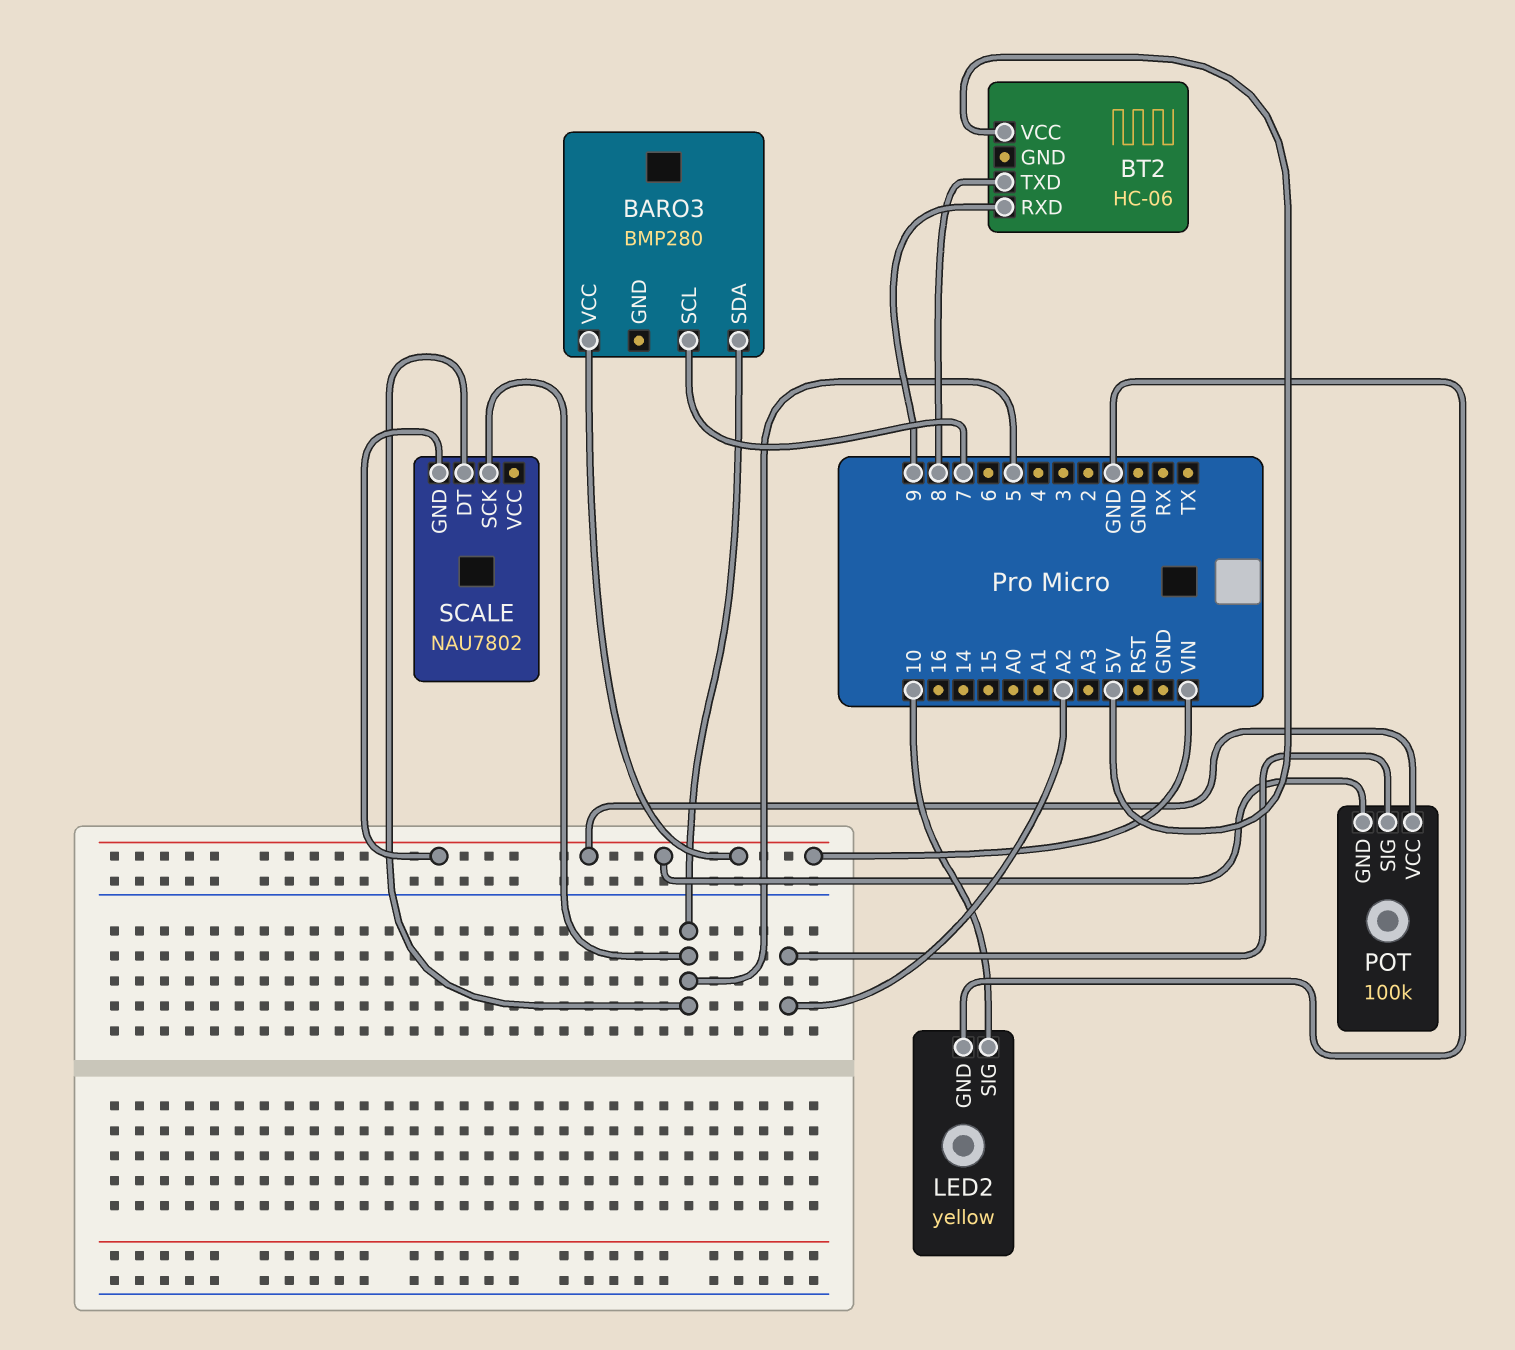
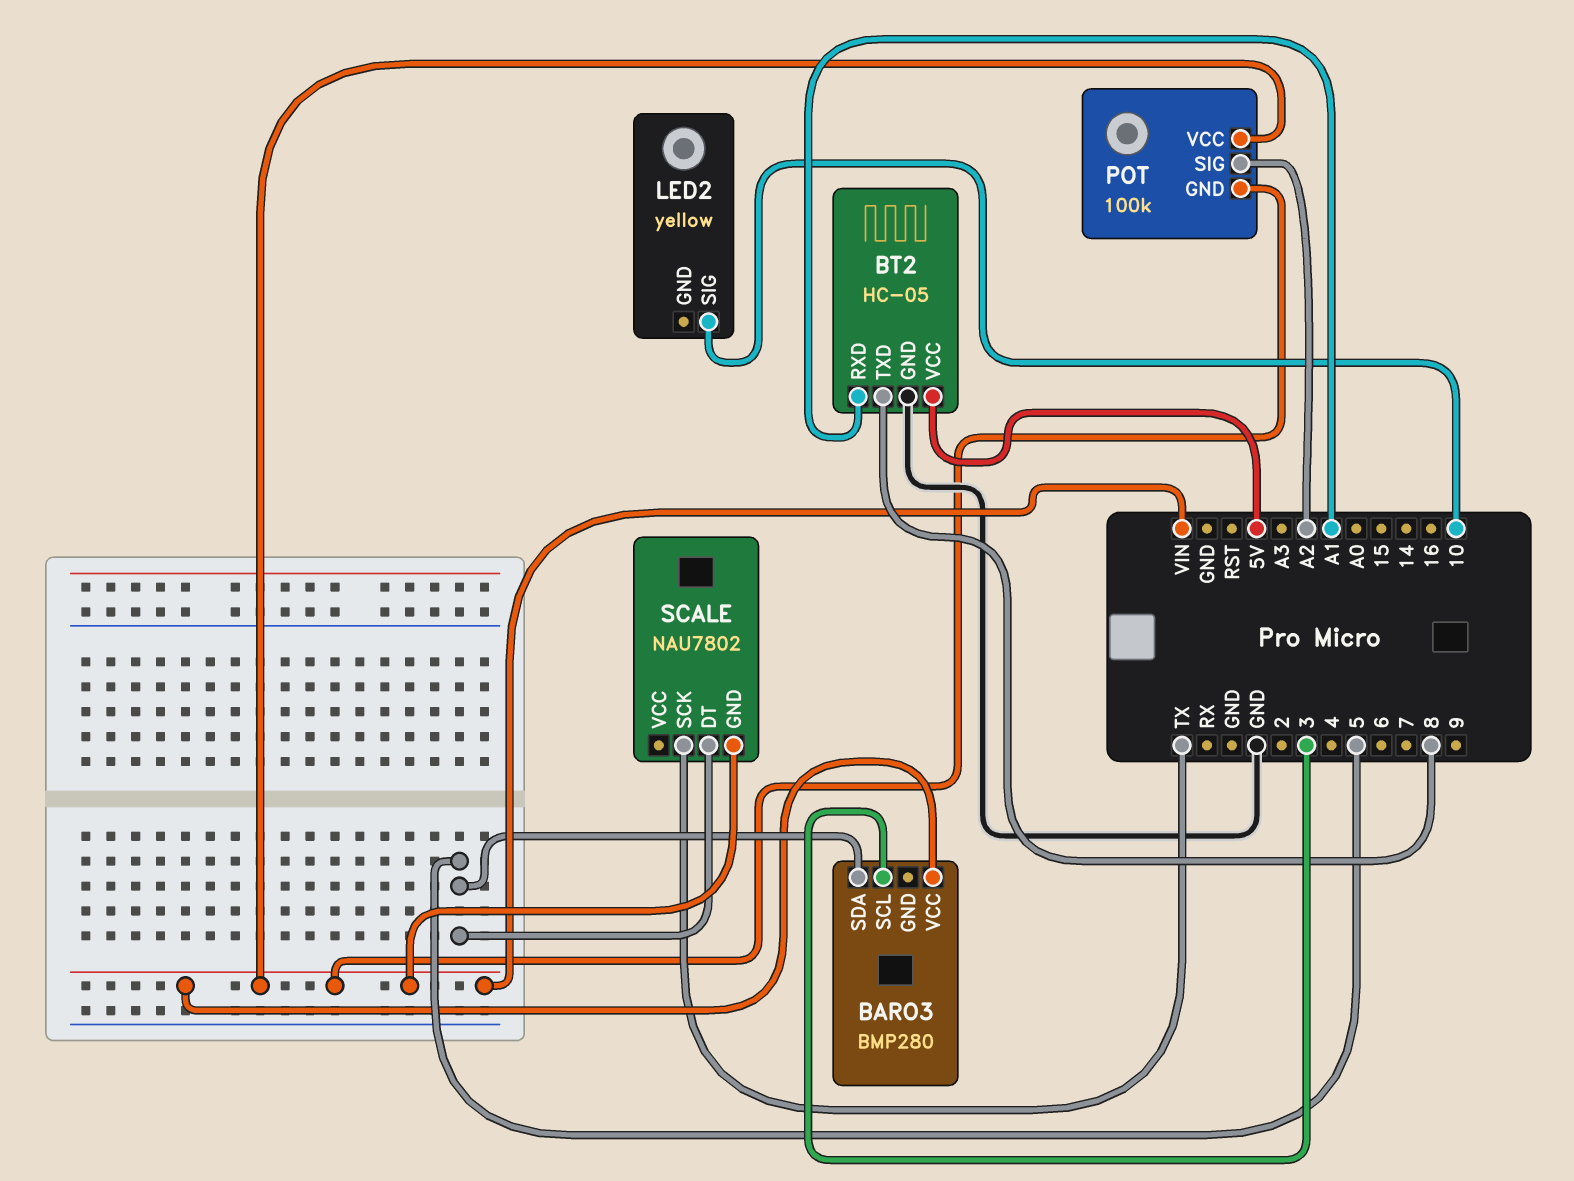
BARO3 pin SCL: 7 -> 3
BT2: HC-06 -> HC-05
BT2 pin GND: none -> GND
BT2 pin RXD: 9 -> A1
LED2 pin GND: GND -> none
SCALE pin SCK: 5 -> TX

